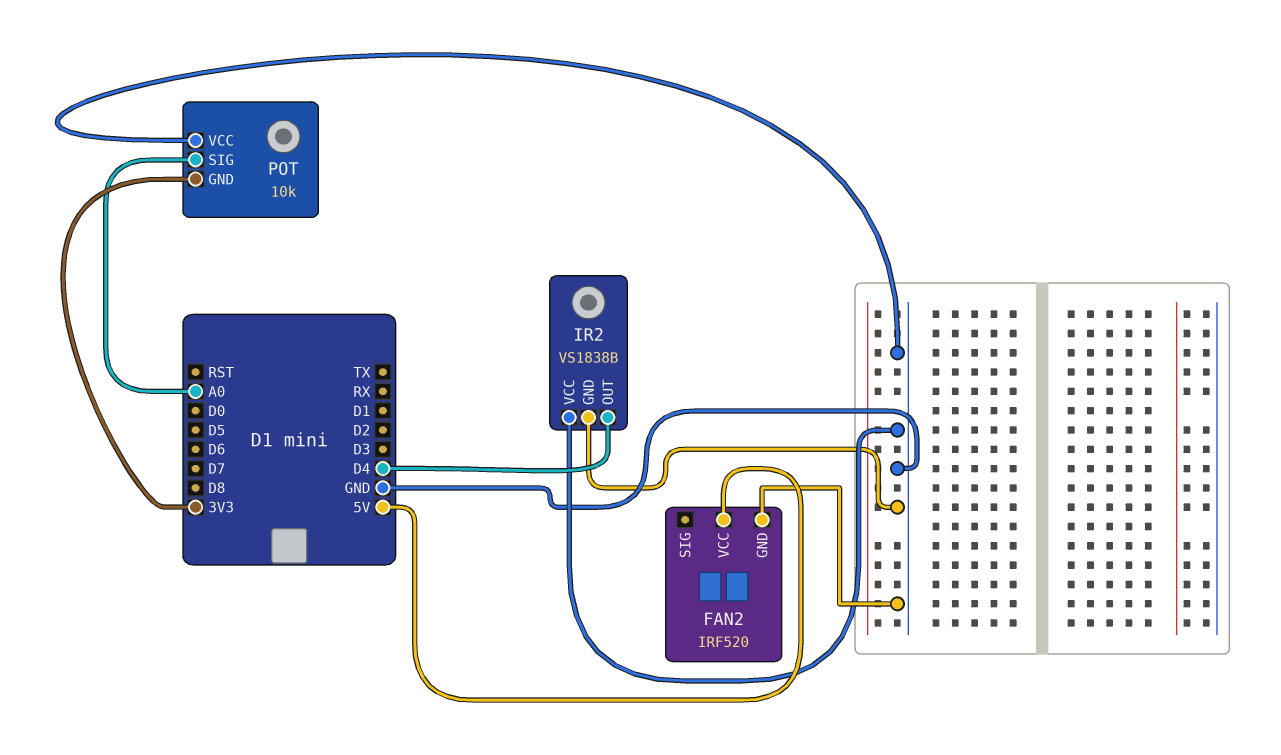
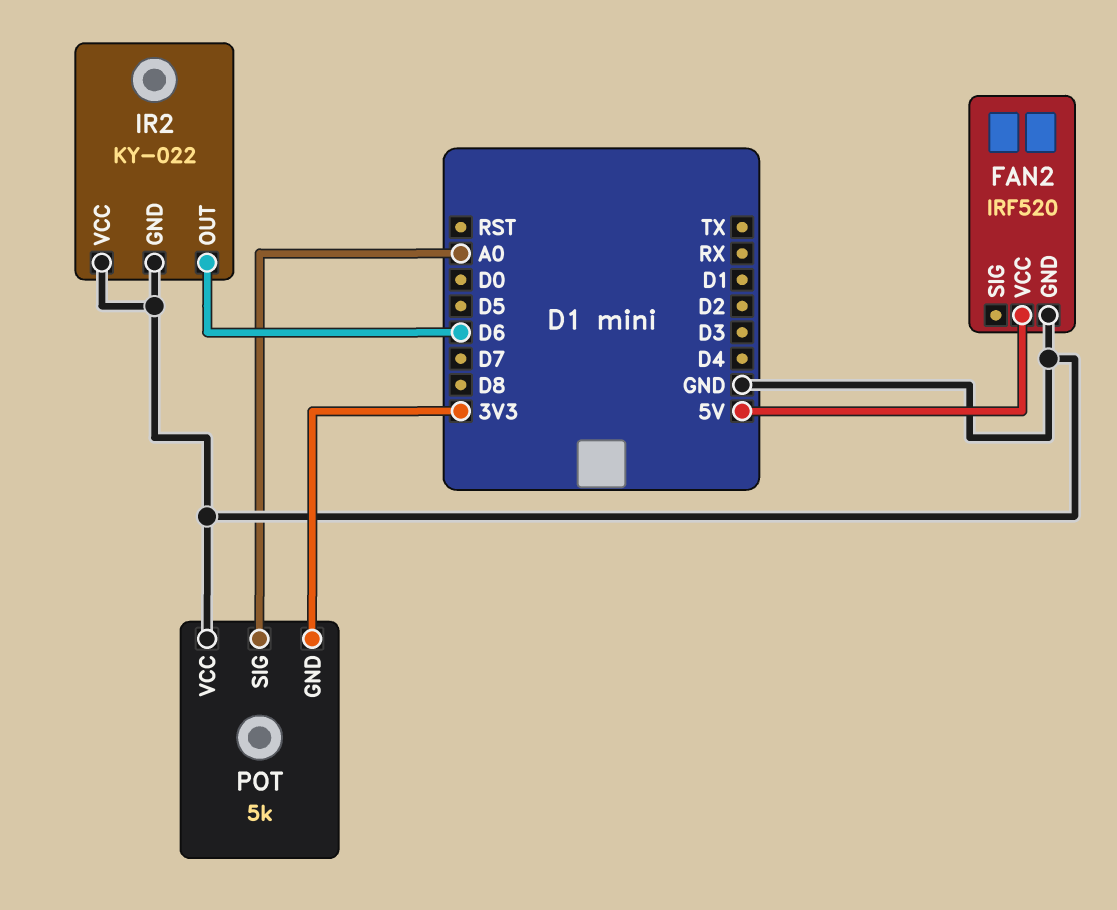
IR2: VS1838B -> KY-022
IR2 pin OUT: D4 -> D6
POT: 10k -> 5k

